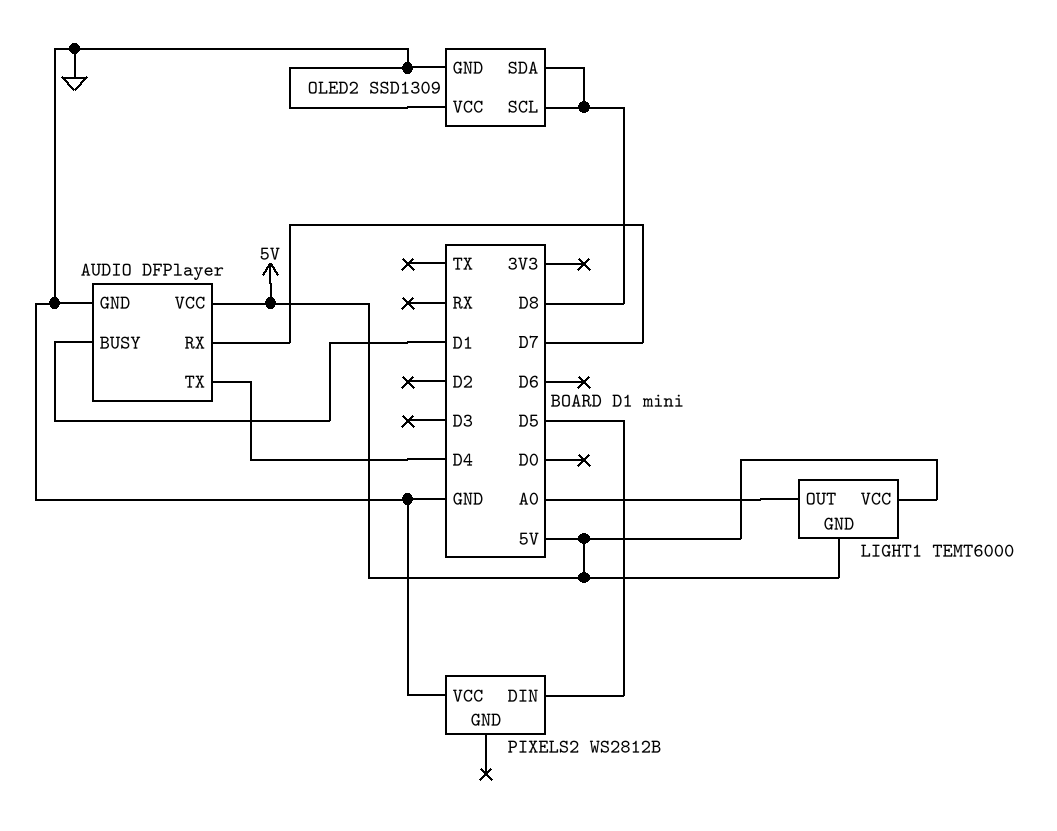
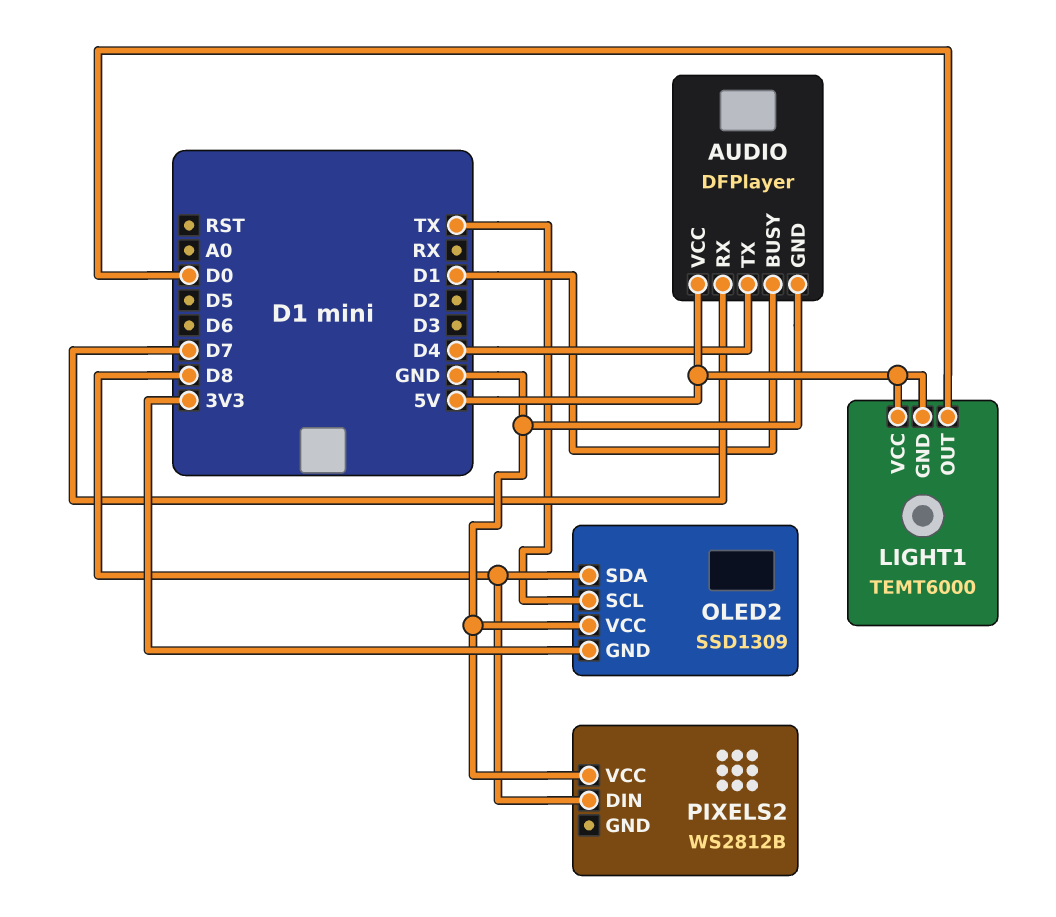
LIGHT1 pin OUT: A0 -> D0
OLED2 pin GND: GND -> 3V3
OLED2 pin SCL: D8 -> TX
PIXELS2 pin DIN: D5 -> D8

